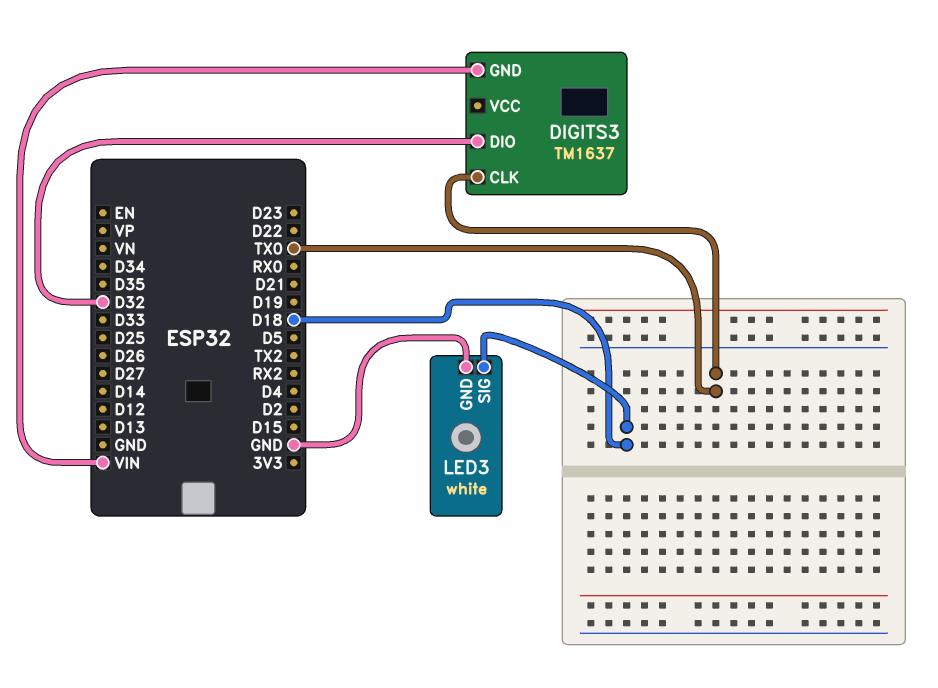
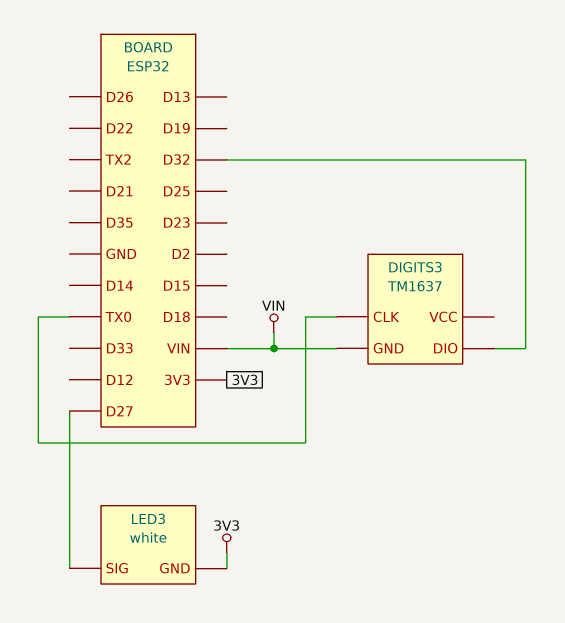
LED3 pin GND: GND -> 3V3
LED3 pin SIG: D18 -> D27

